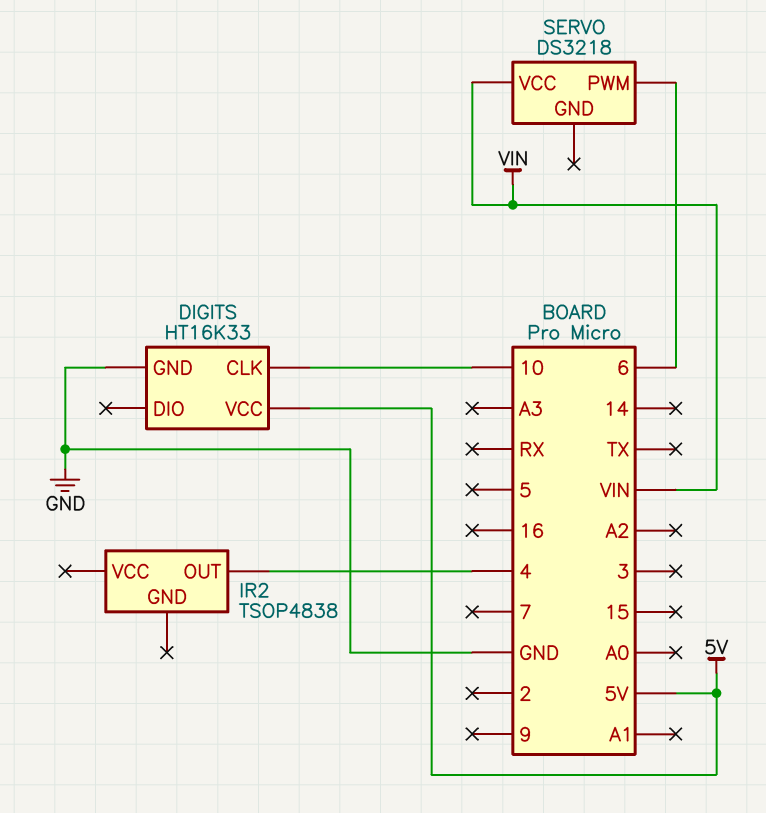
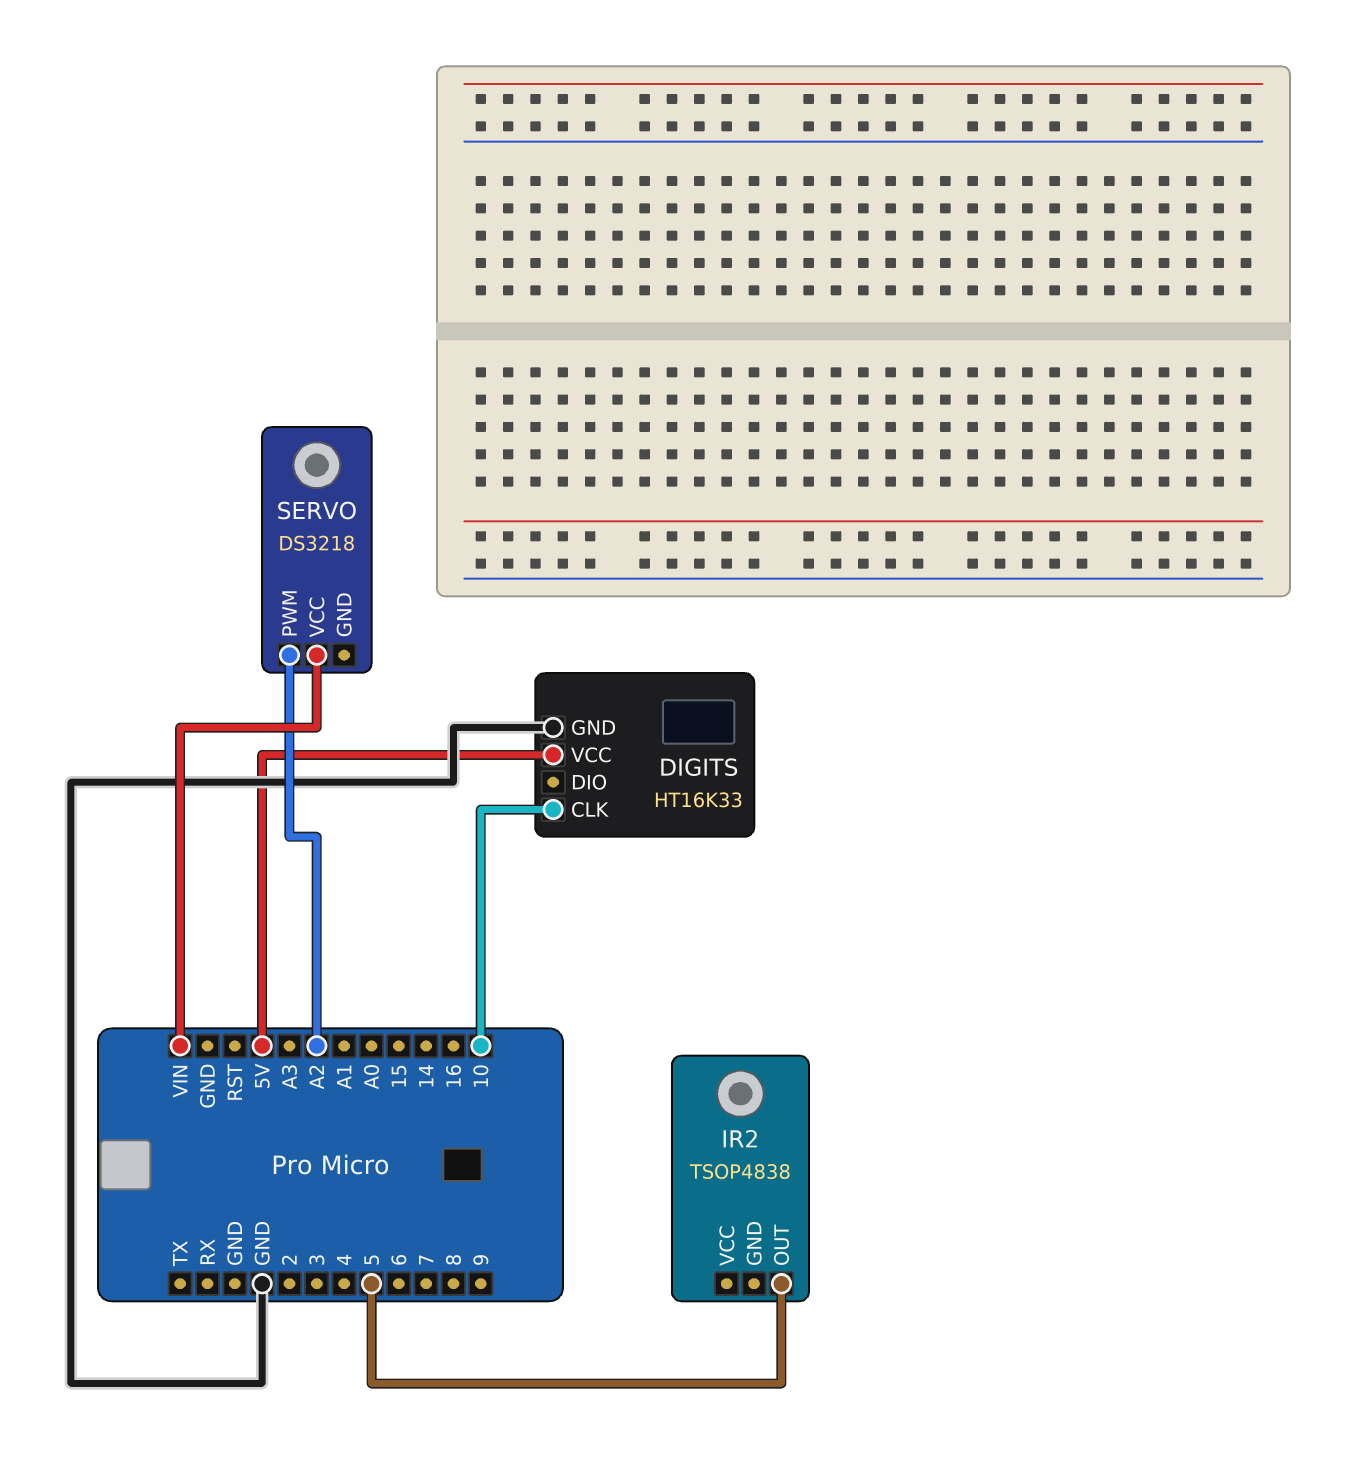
IR2 pin OUT: 4 -> 5
SERVO pin PWM: 6 -> A2

